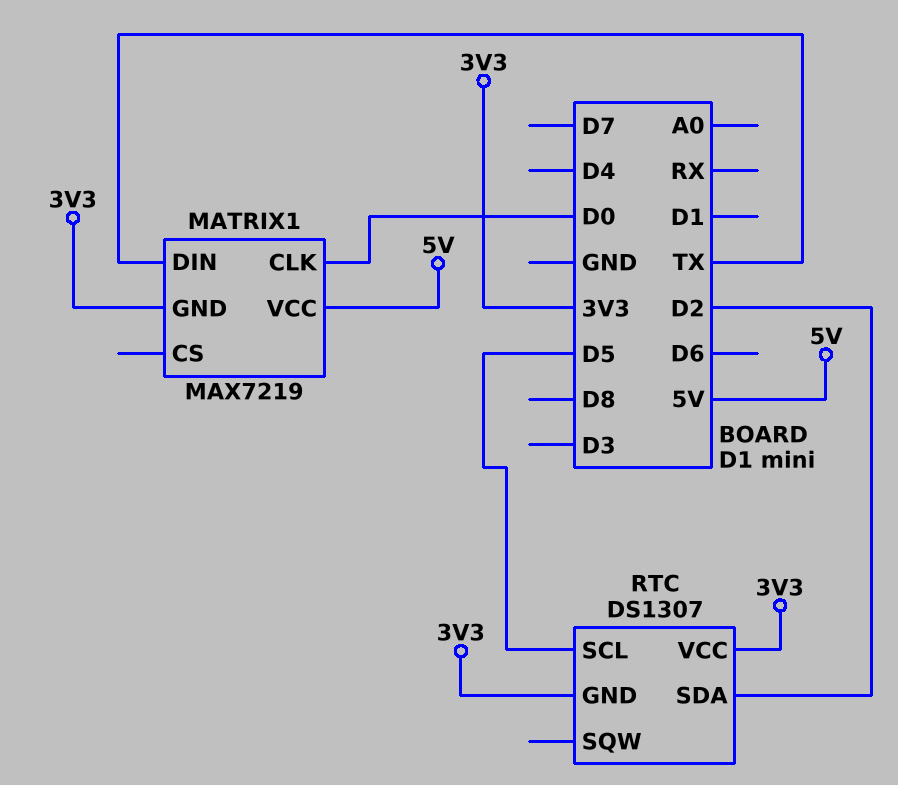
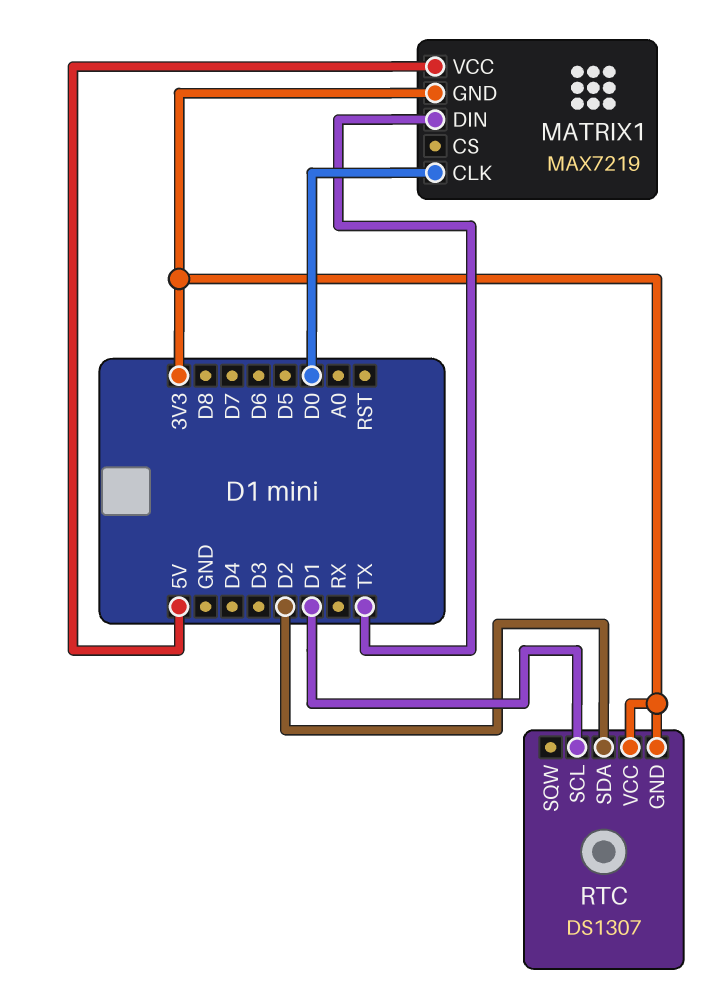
RTC pin SCL: D5 -> D1

